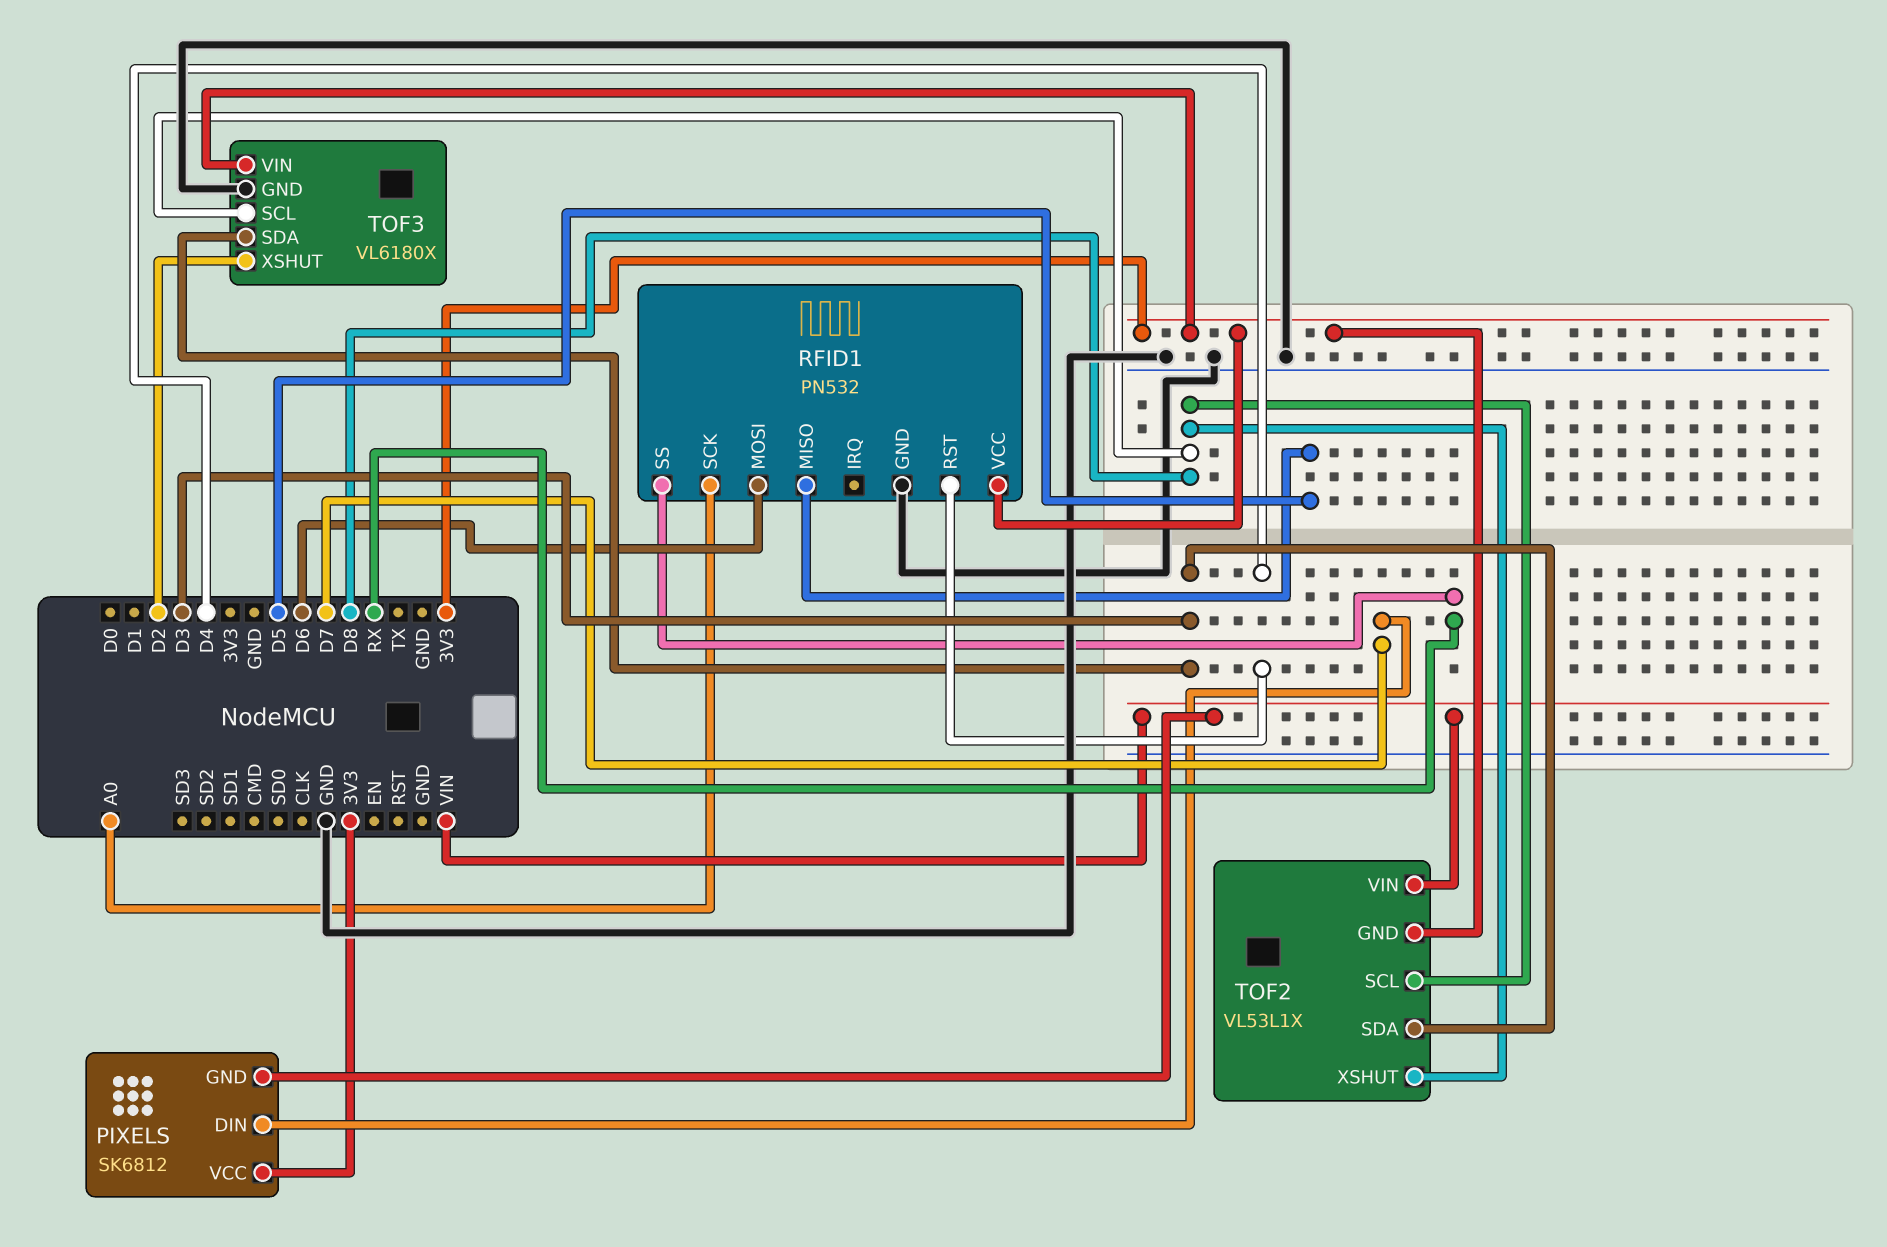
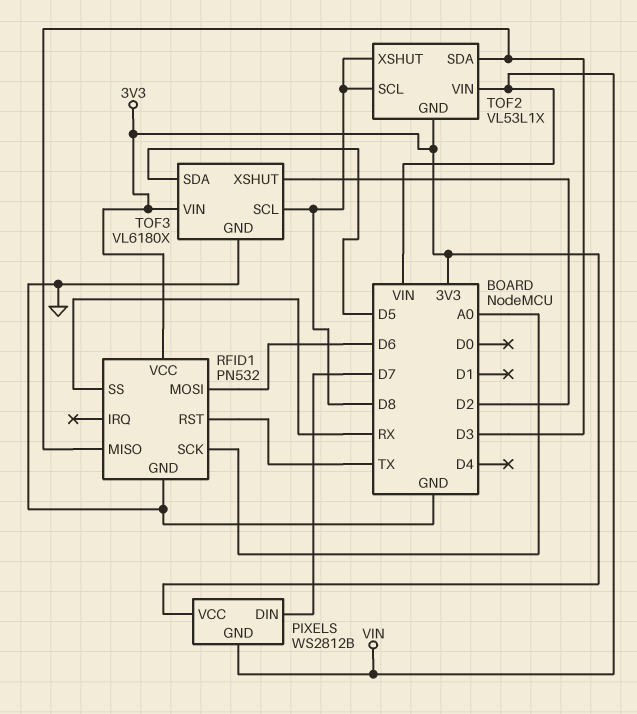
PIXELS: SK6812 -> WS2812B
RFID1 pin MISO: D5 -> D3
RFID1 pin RST: D4 -> TX
TOF3 pin SDA: D3 -> D5

